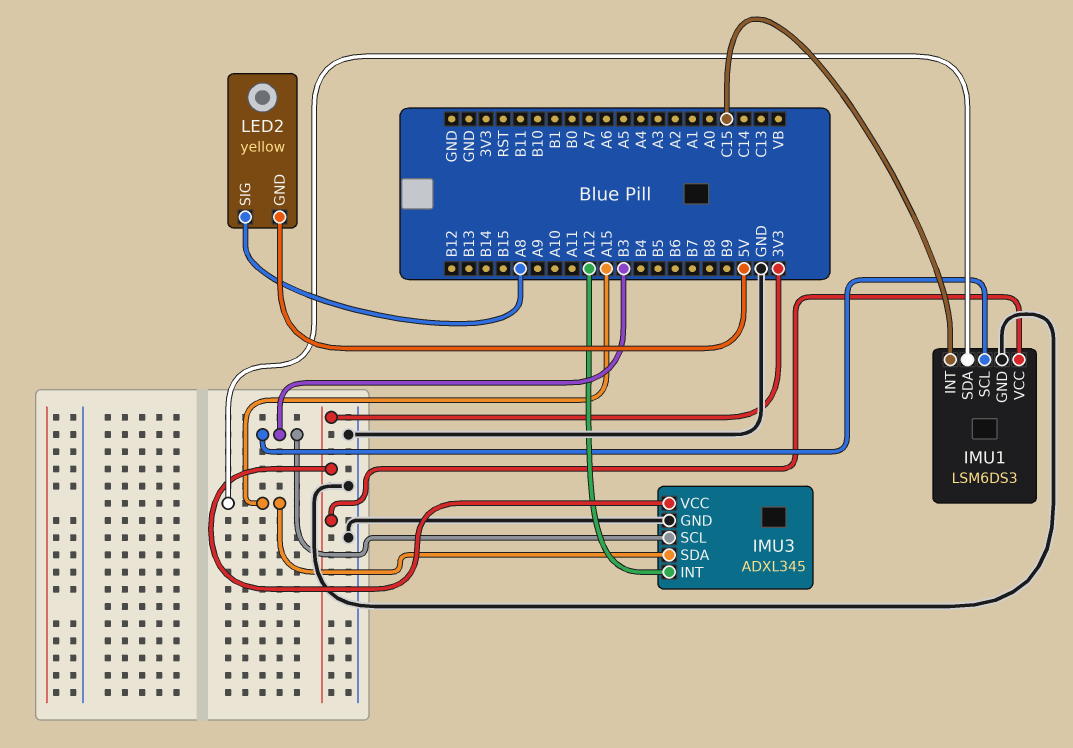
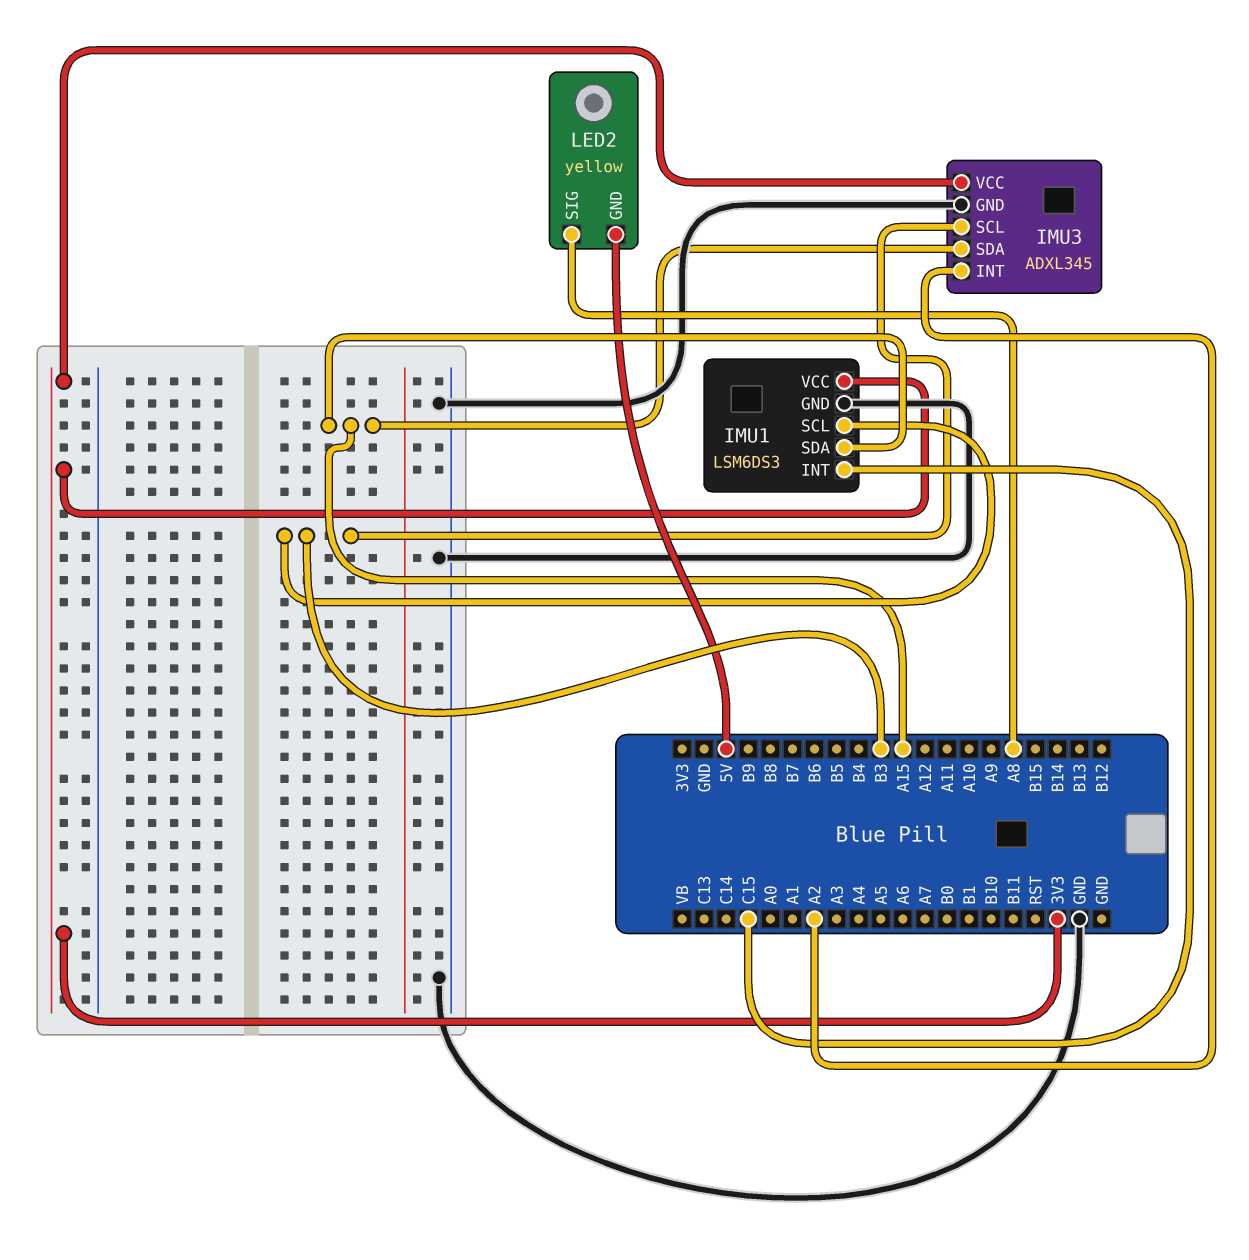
IMU3 pin INT: A12 -> A2

